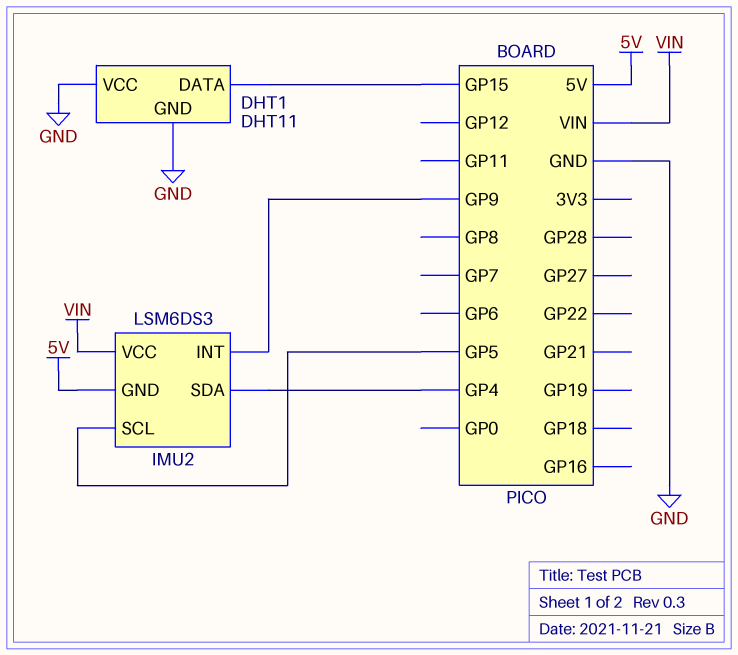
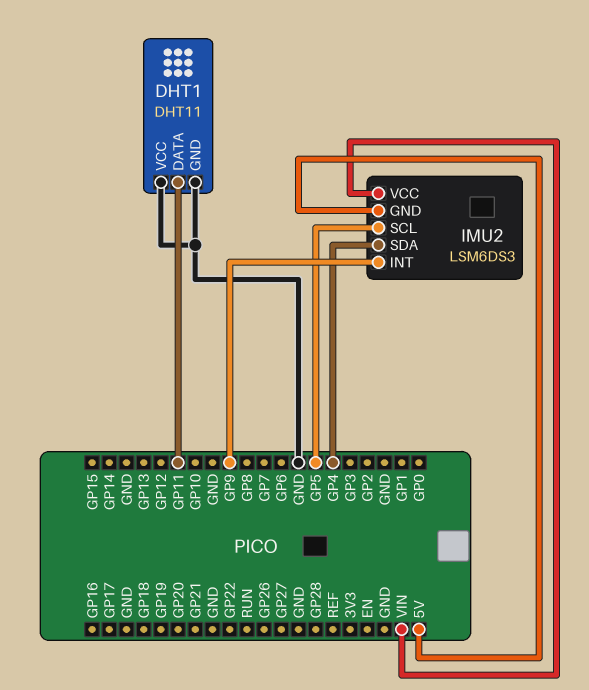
DHT1 pin DATA: GP15 -> GP11

